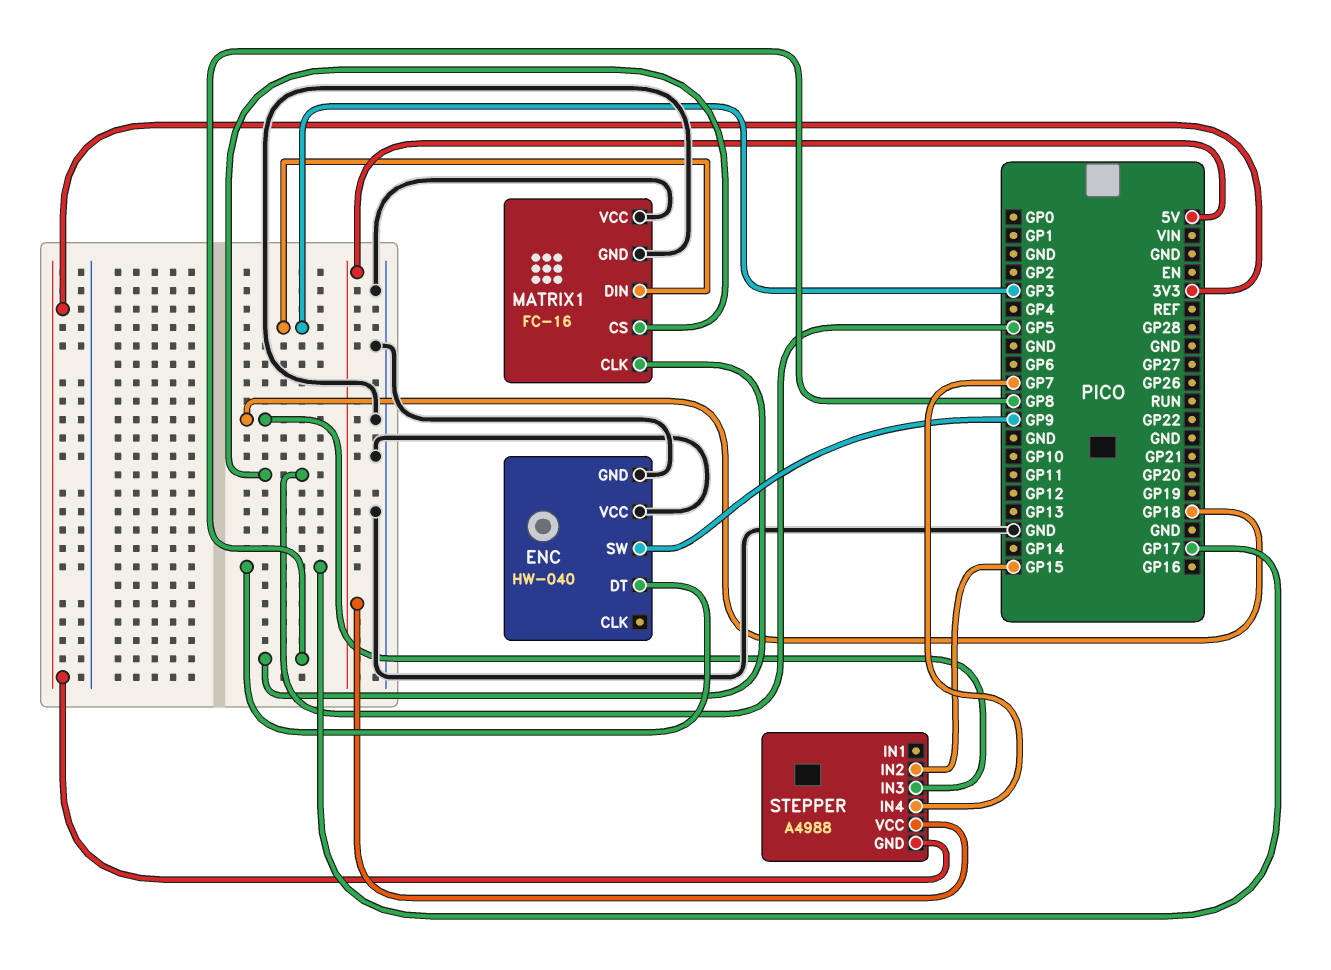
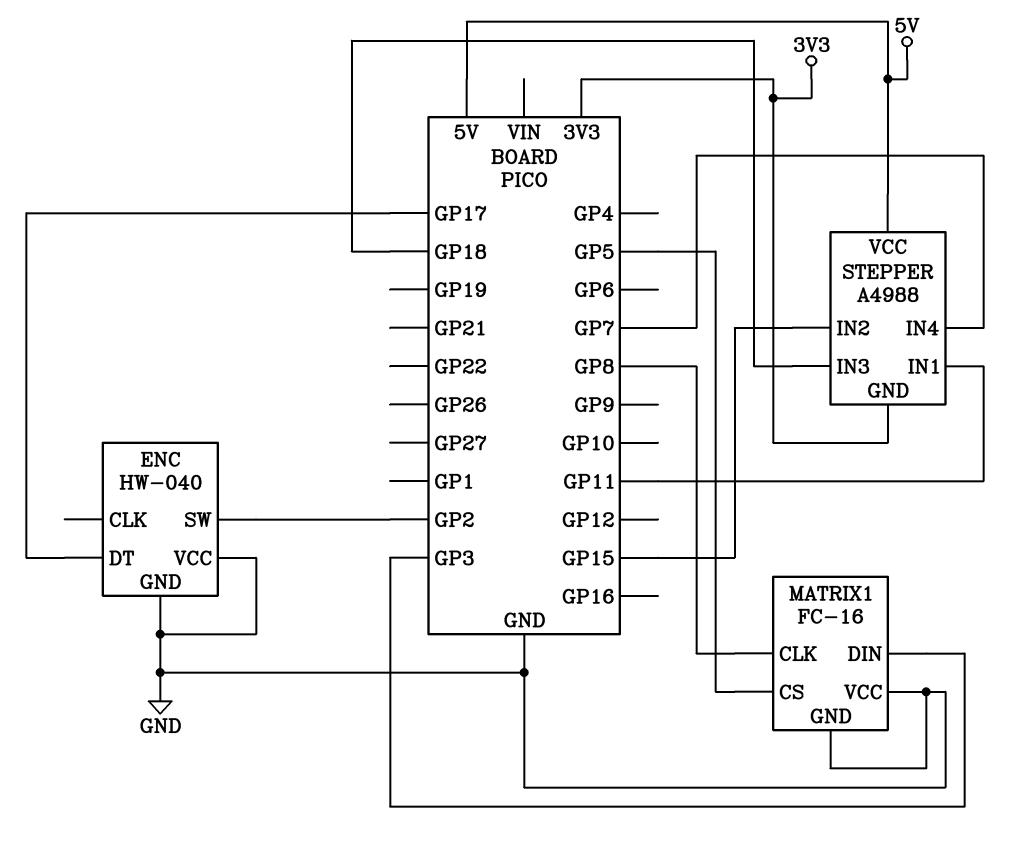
ENC pin SW: GP9 -> GP2
STEPPER pin IN1: none -> GP11

